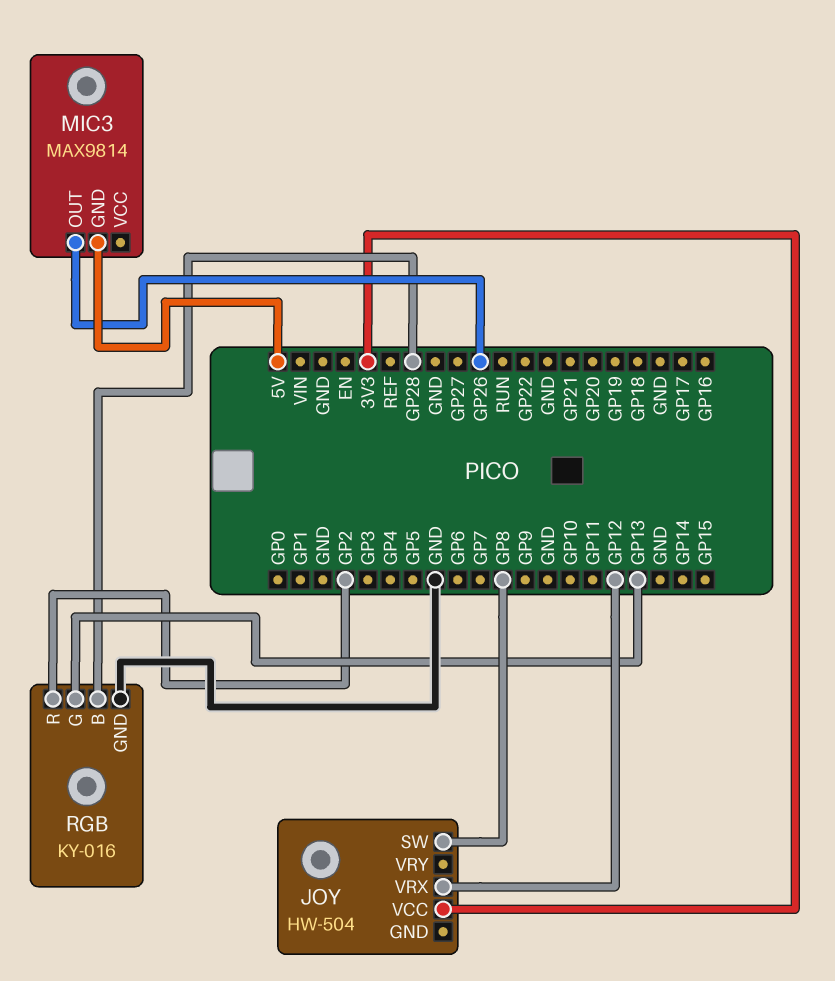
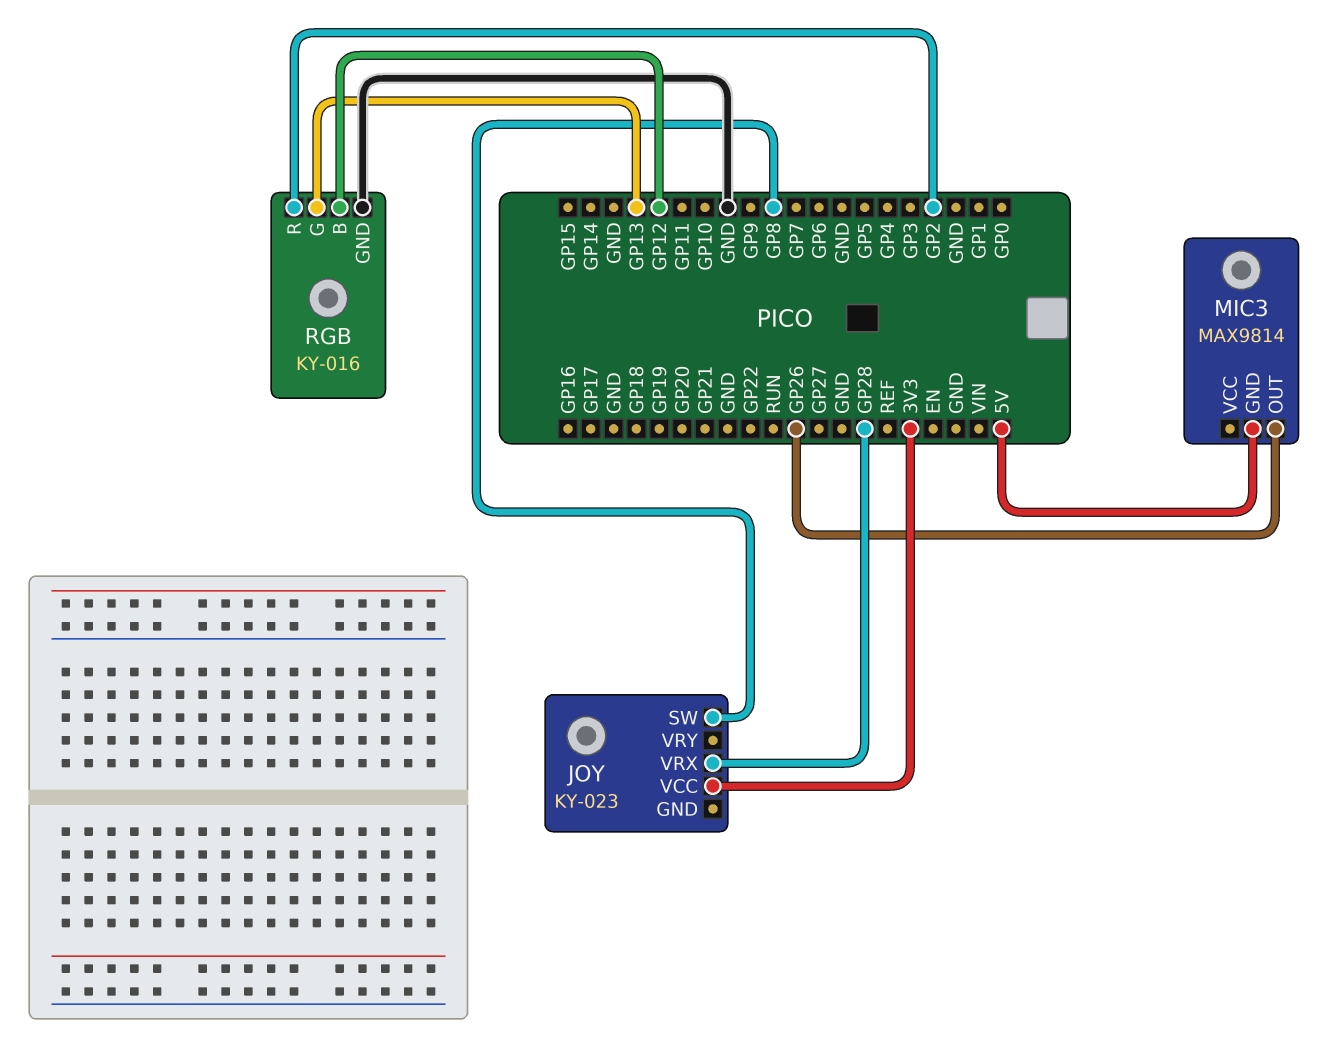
JOY: HW-504 -> KY-023
JOY pin VRX: GP12 -> GP28
RGB pin B: GP28 -> GP12

